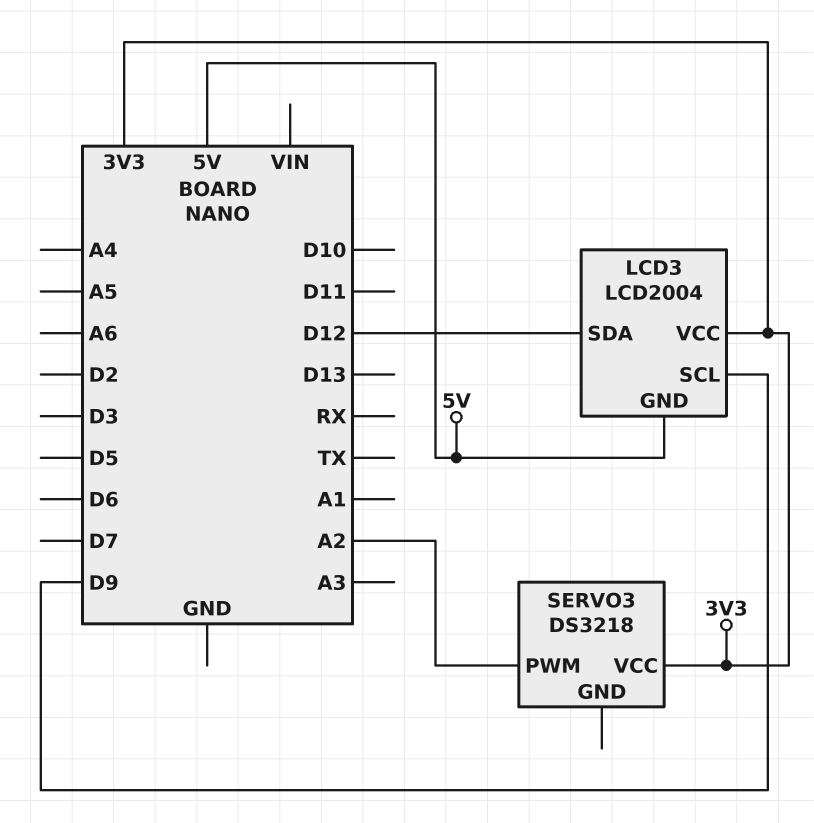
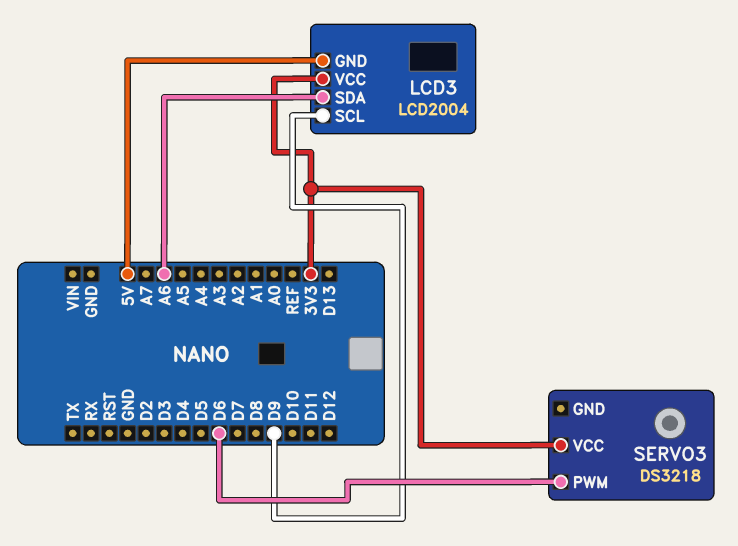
LCD3 pin SDA: D12 -> A6
SERVO3 pin PWM: A2 -> D6

